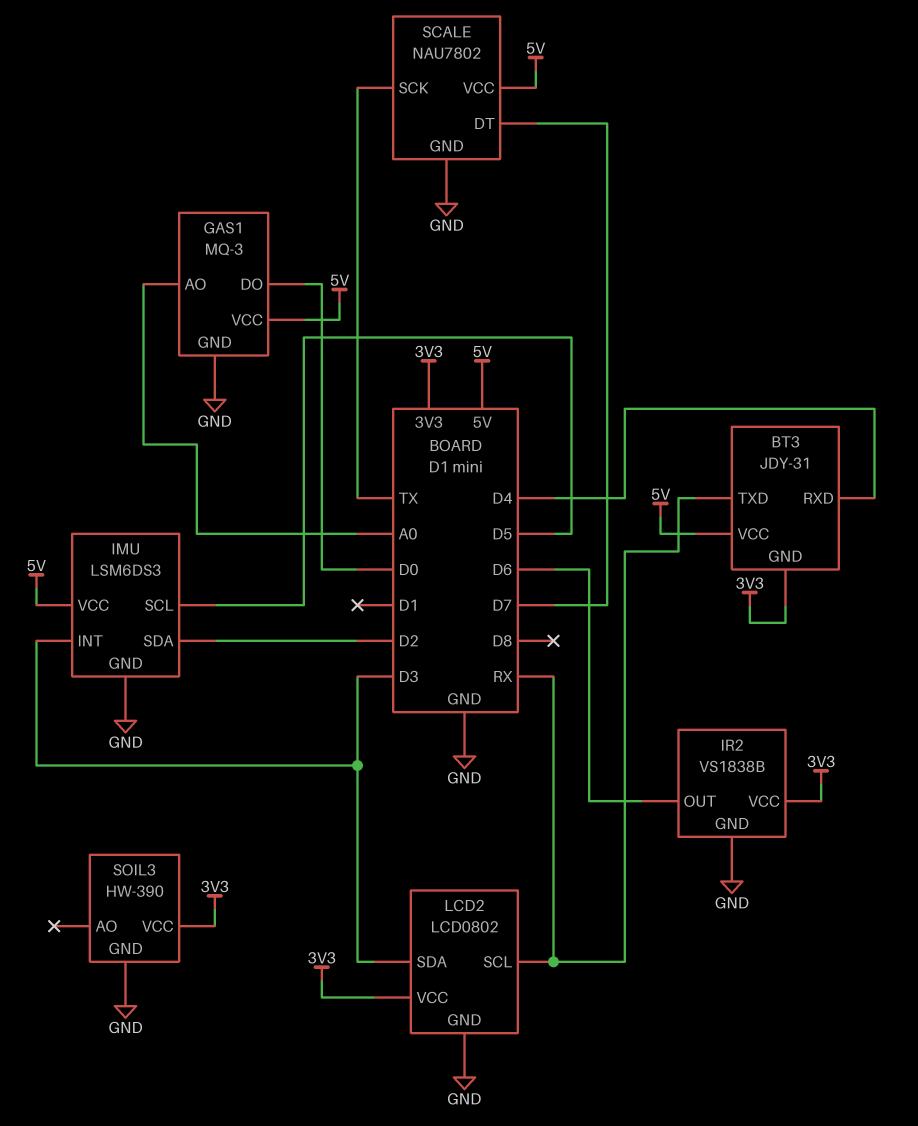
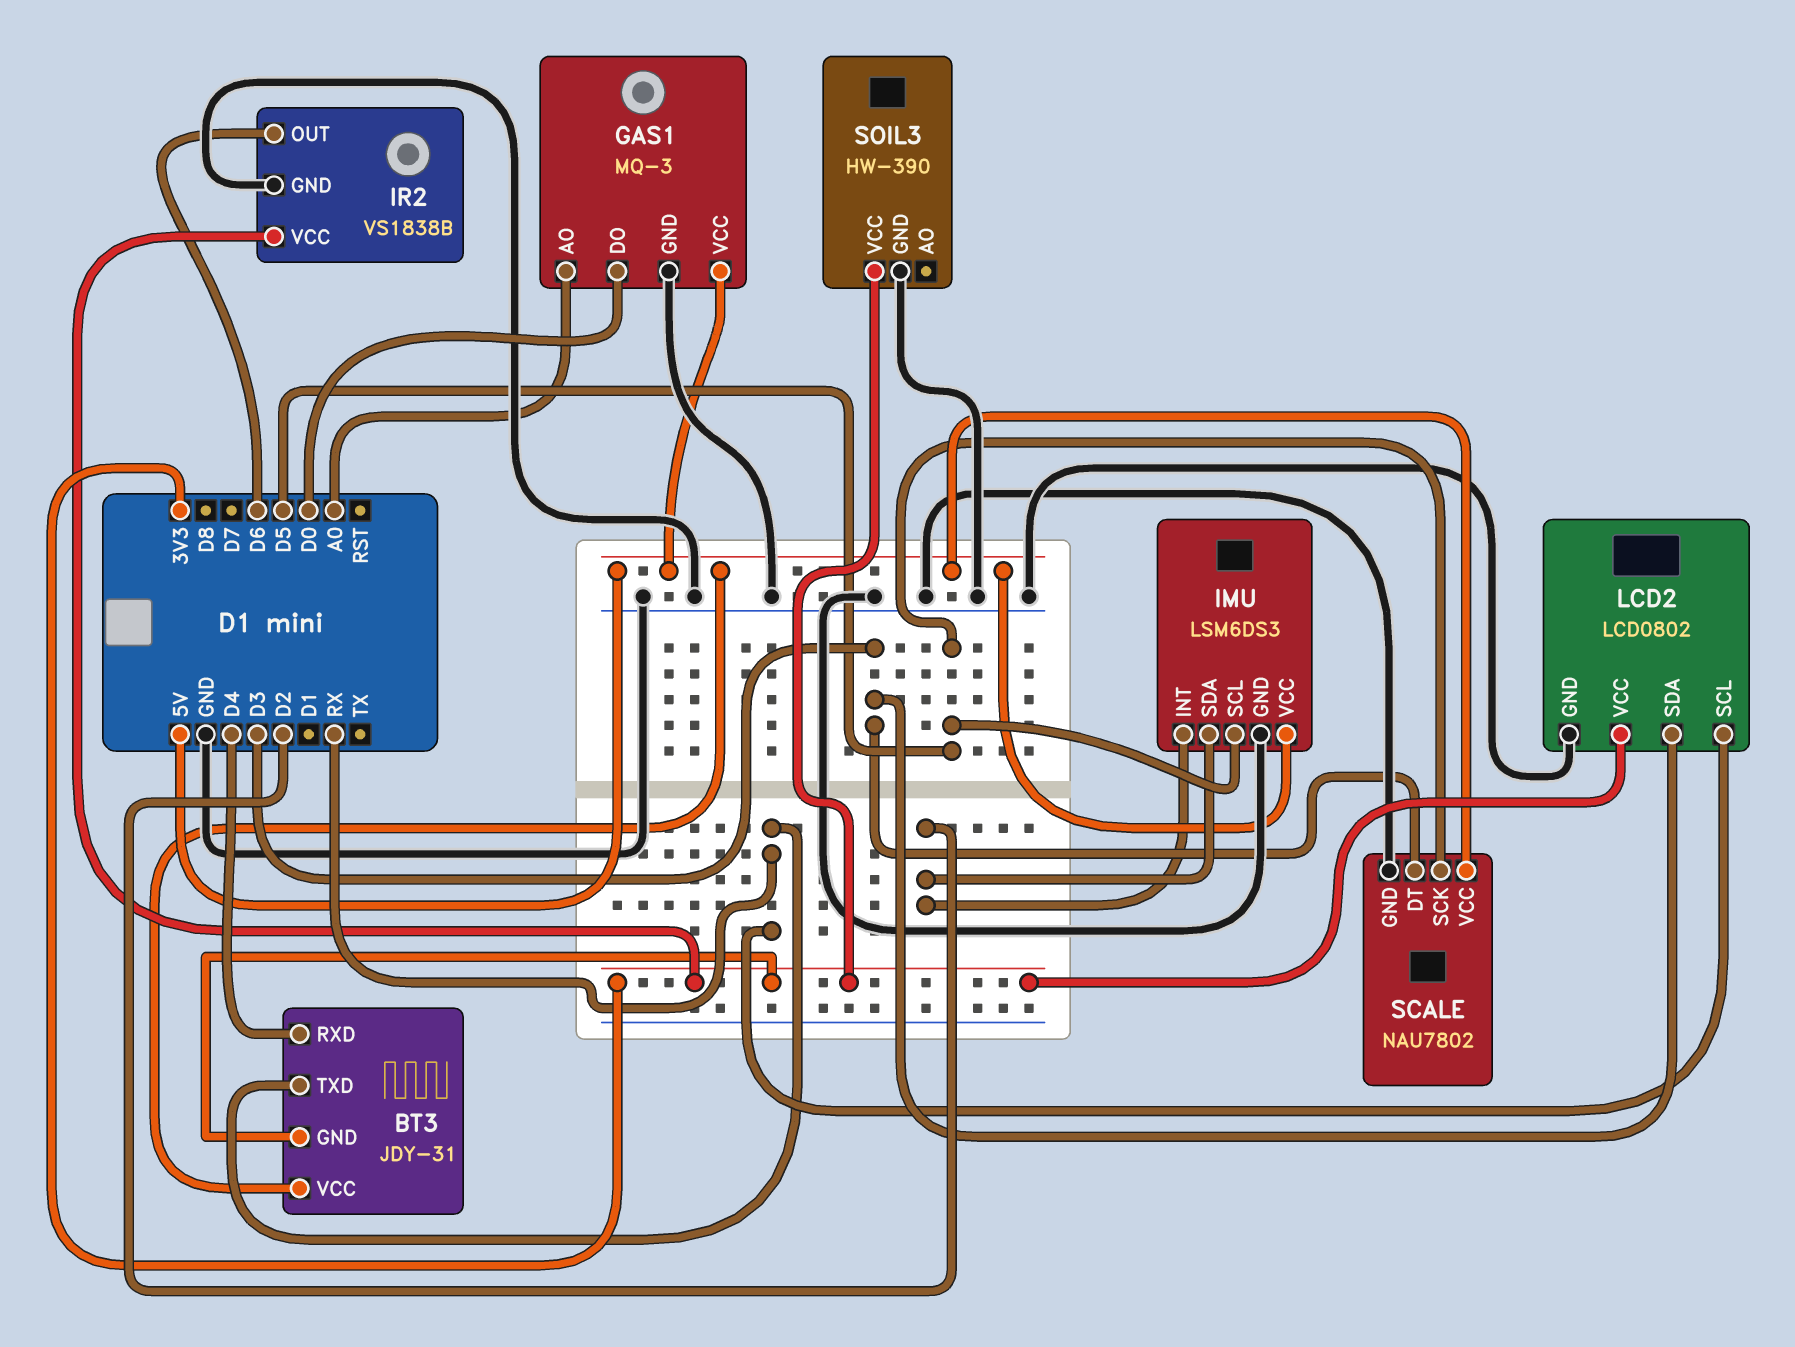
IMU pin INT: D3 -> D2
SCALE pin DT: D7 -> D3
SCALE pin SCK: TX -> D5

